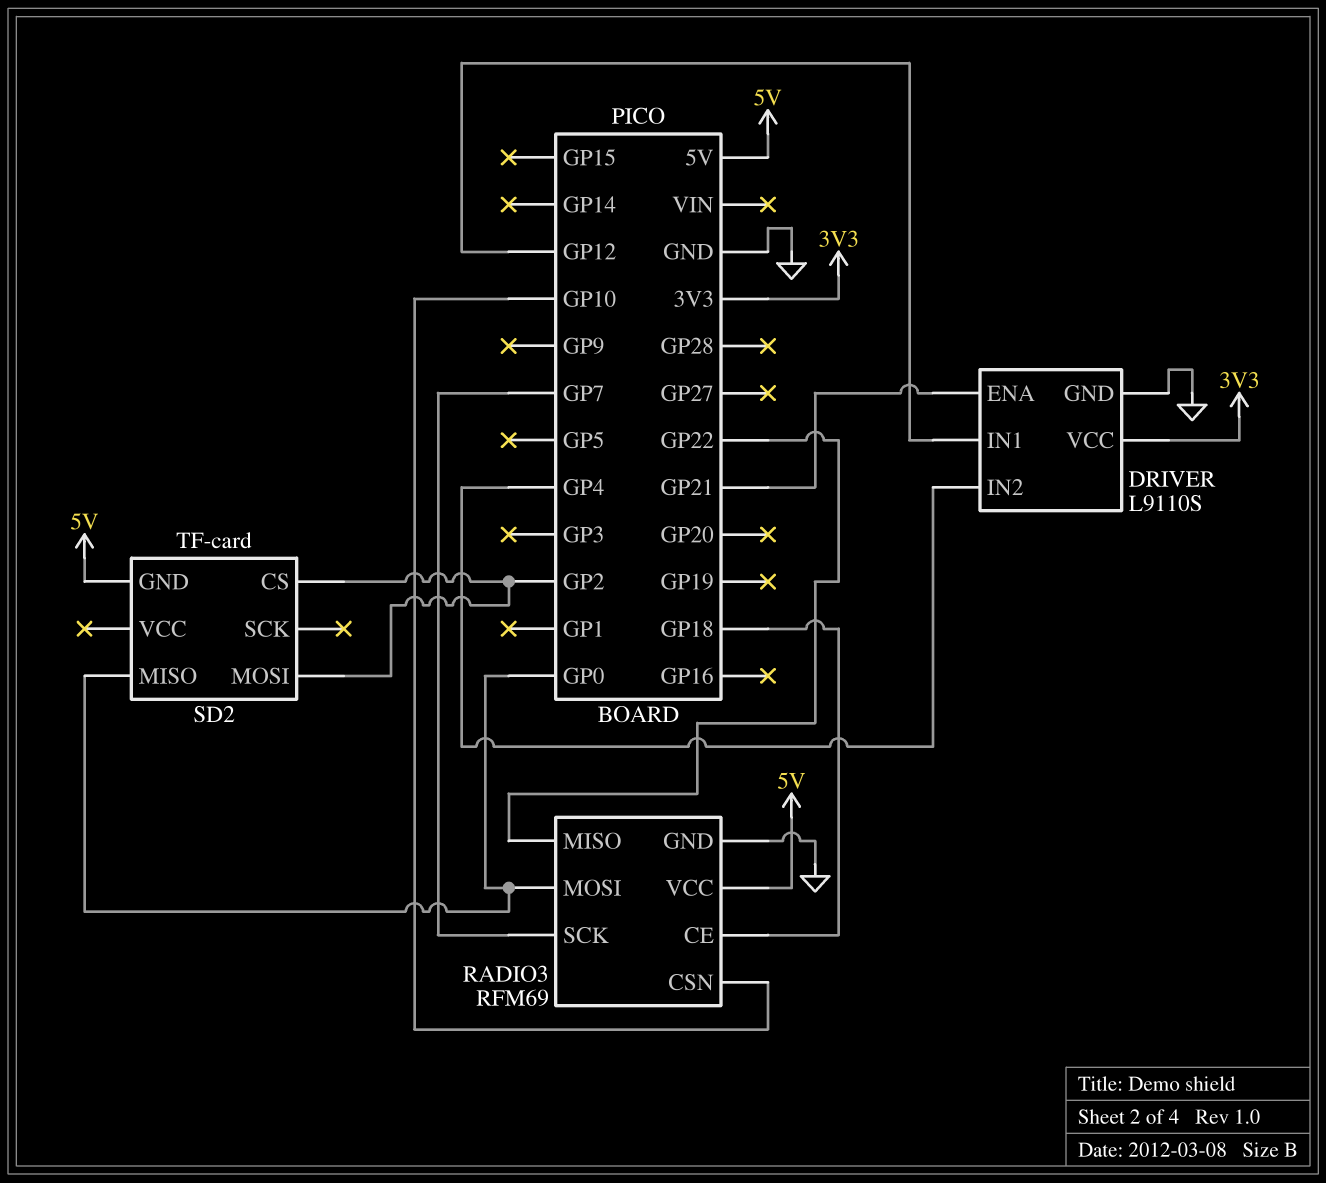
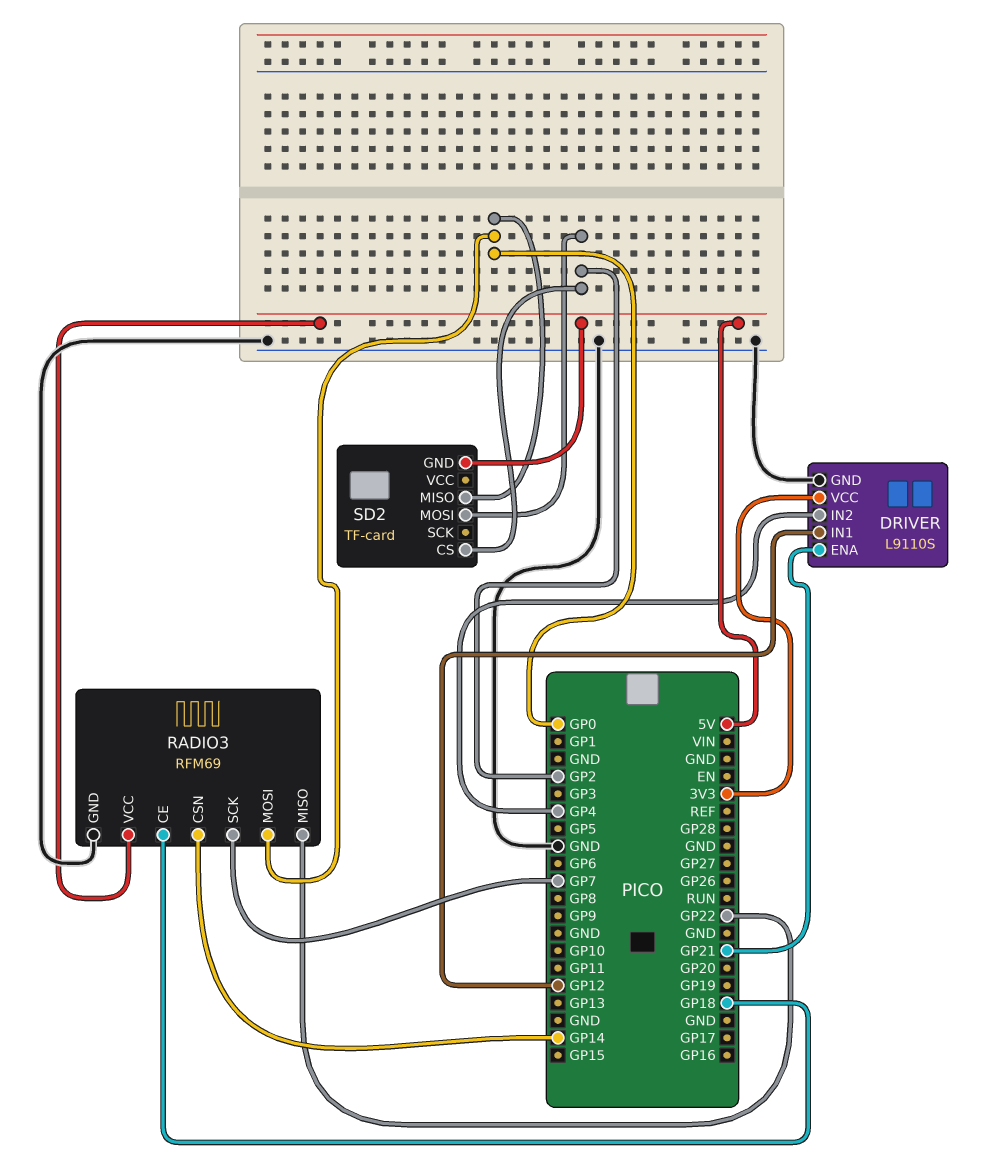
RADIO3 pin CSN: GP10 -> GP14

